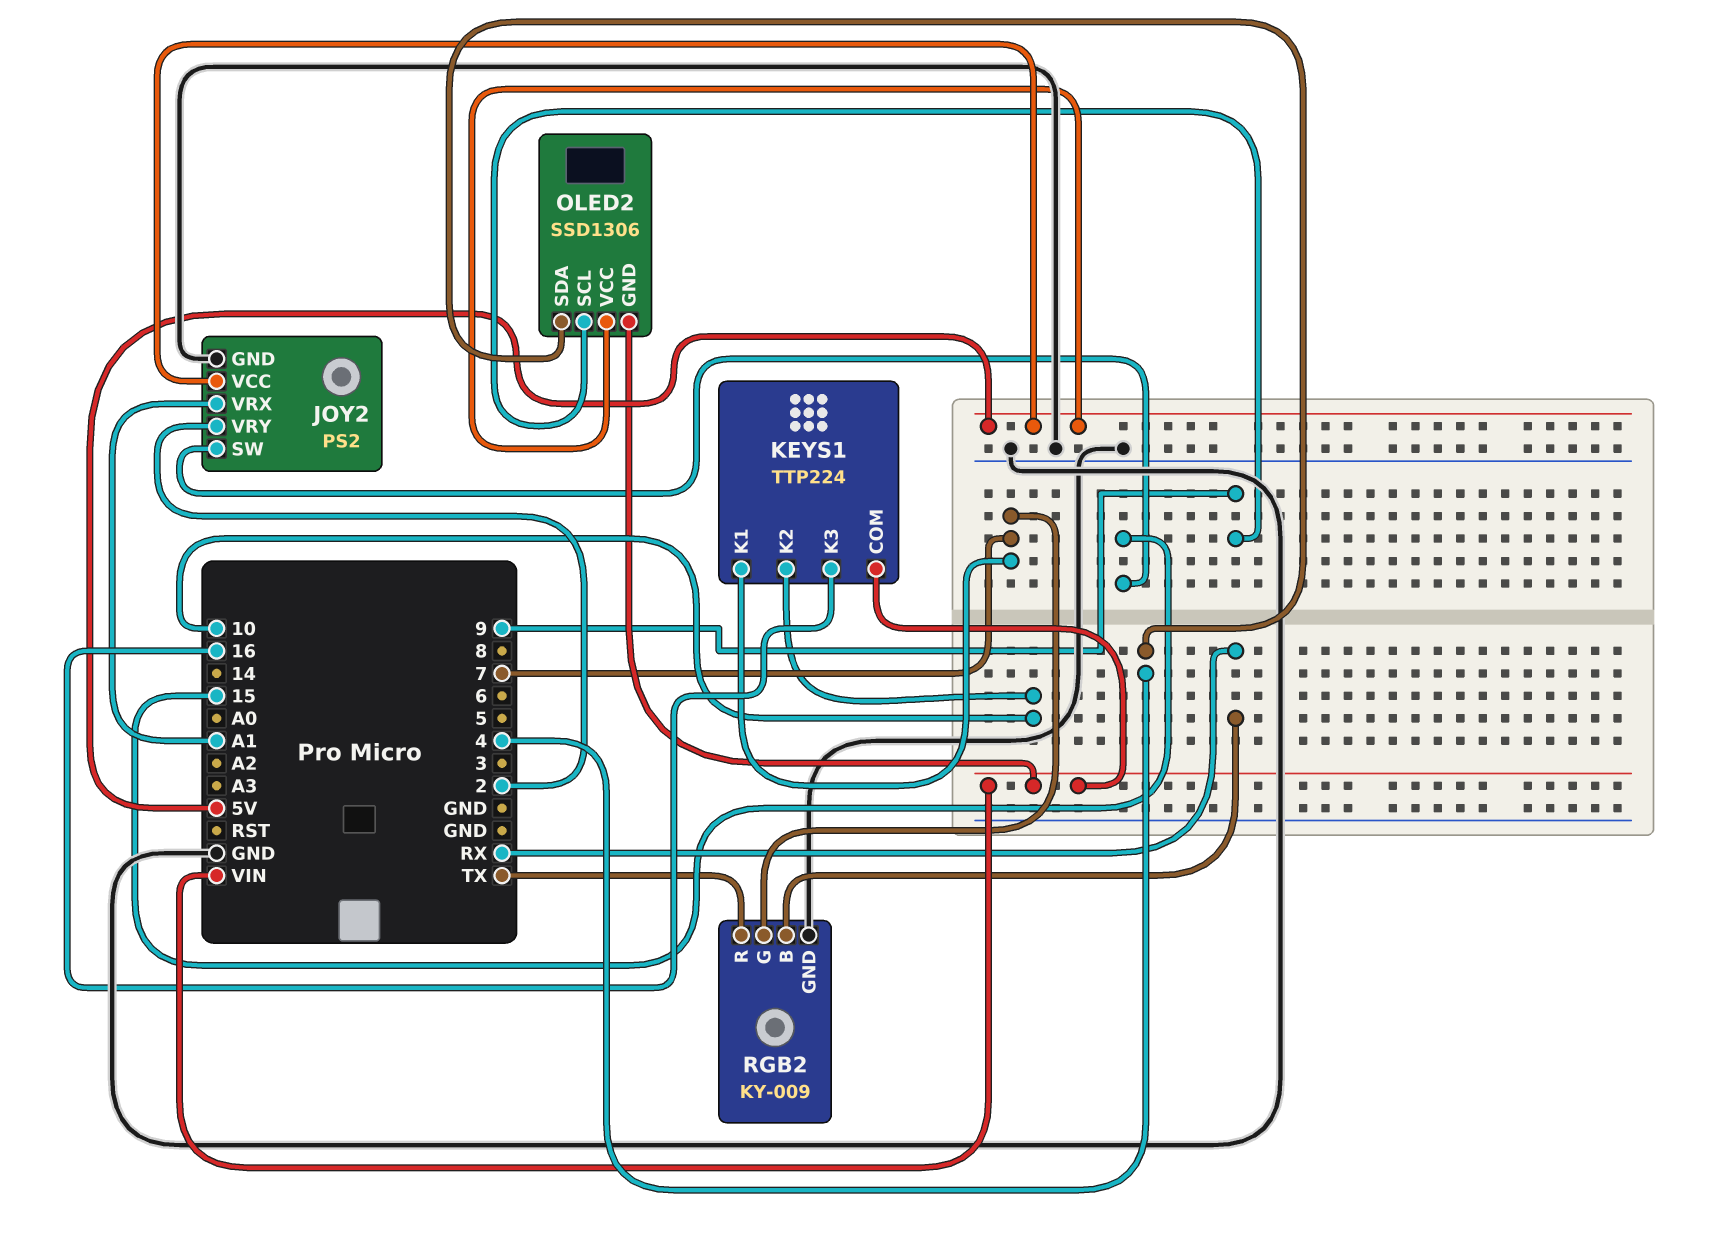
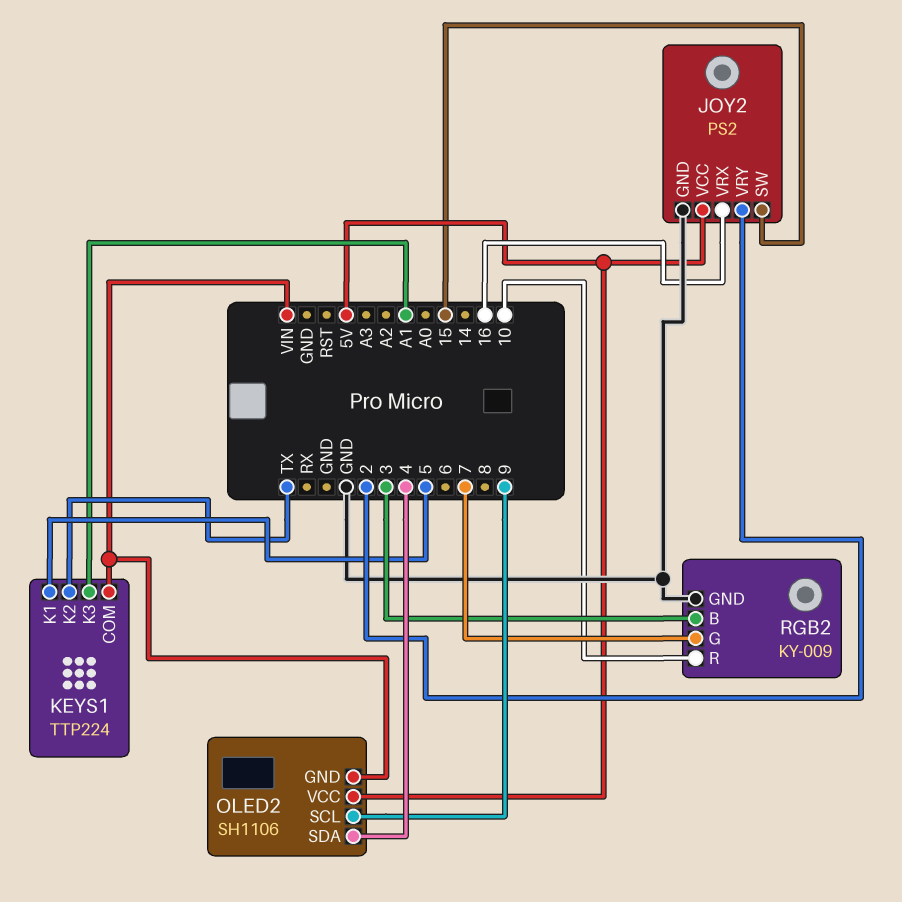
JOY2 pin VRX: A1 -> 16
KEYS1 pin K1: 7 -> 5
KEYS1 pin K2: 10 -> TX
KEYS1 pin K3: 16 -> A1
OLED2: SSD1306 -> SH1106
RGB2 pin B: RX -> 3
RGB2 pin R: TX -> 10

